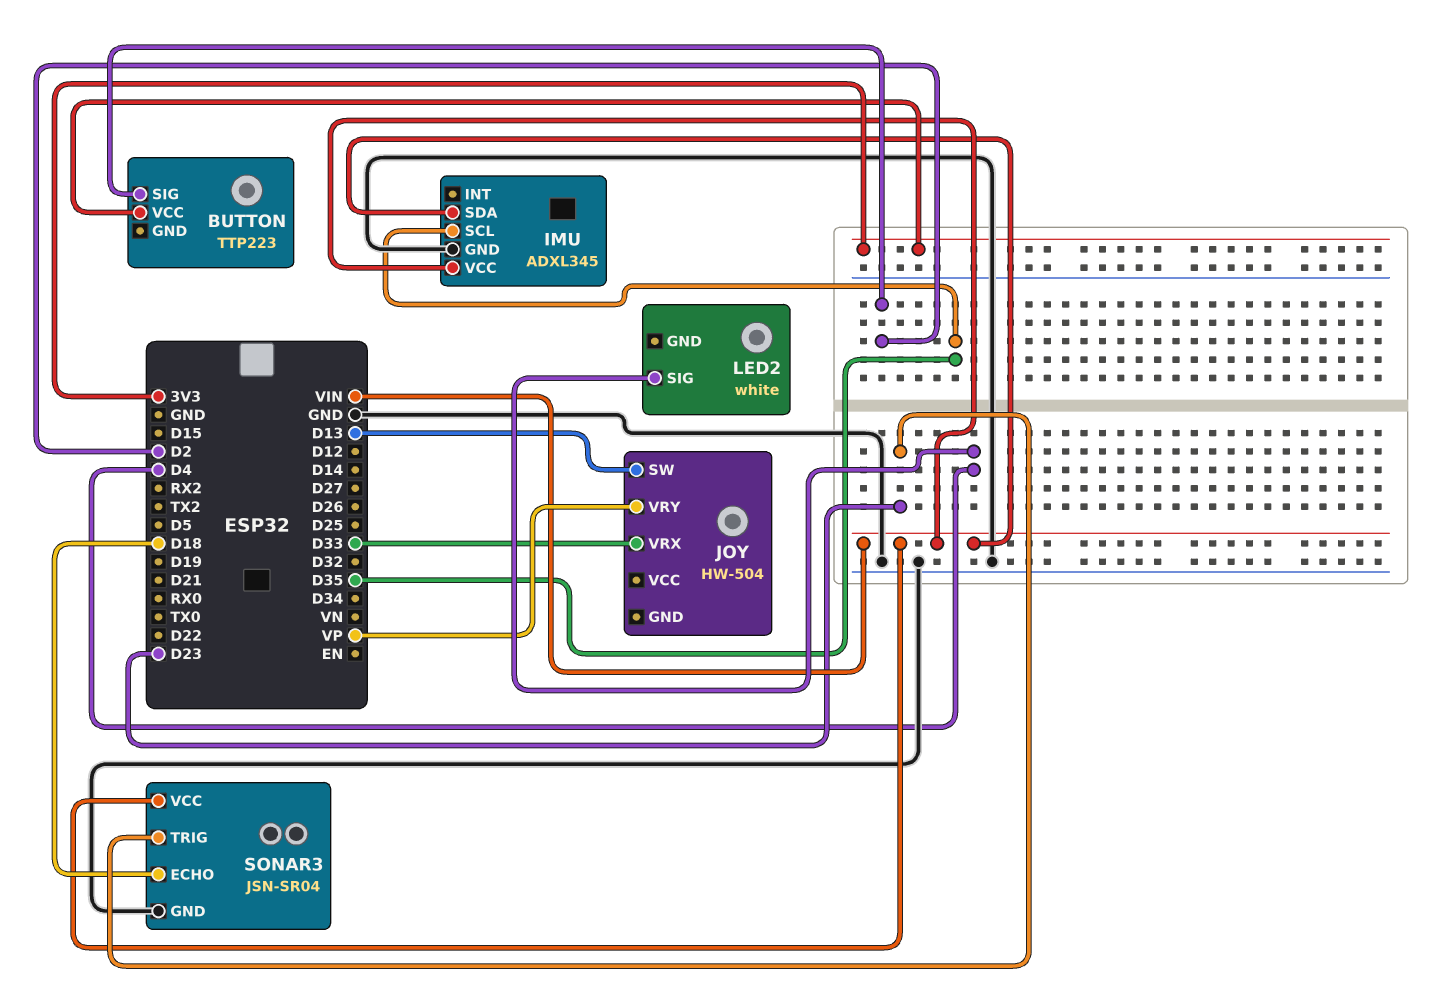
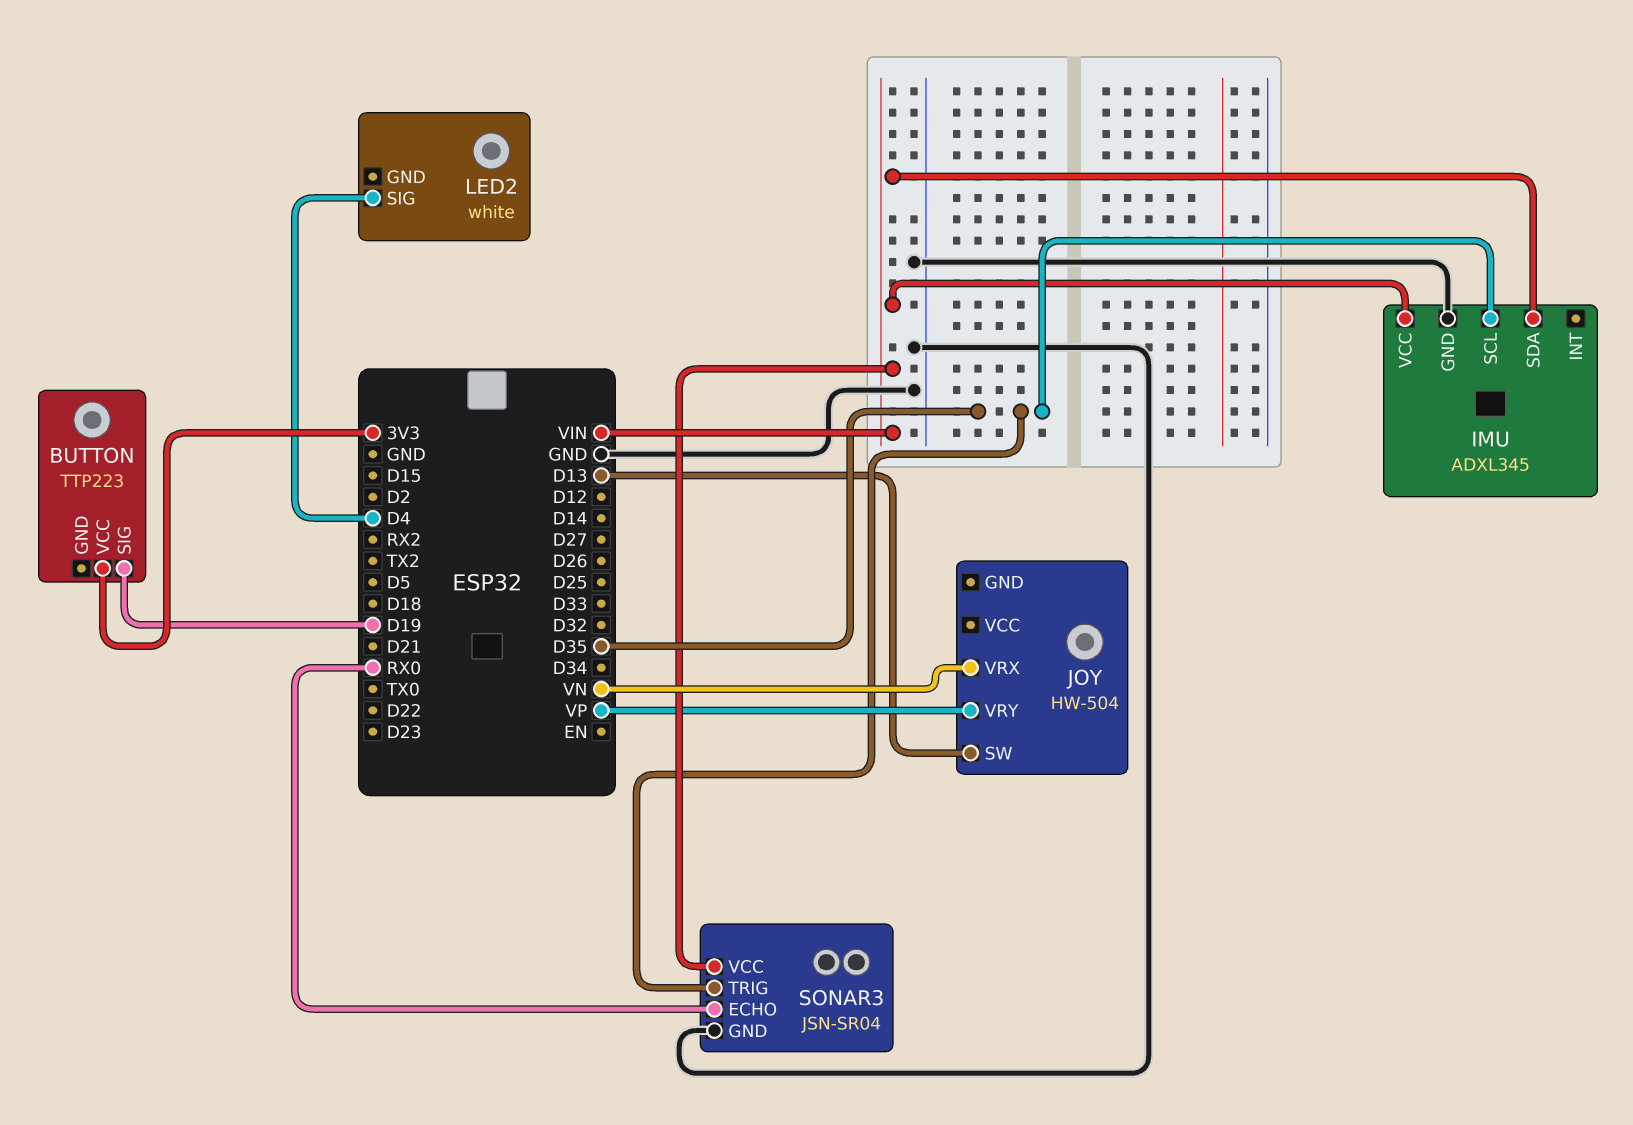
BUTTON pin SIG: D2 -> D19
JOY pin VRX: D33 -> VN
SONAR3 pin ECHO: D18 -> RX0
SONAR3 pin TRIG: D23 -> D35

